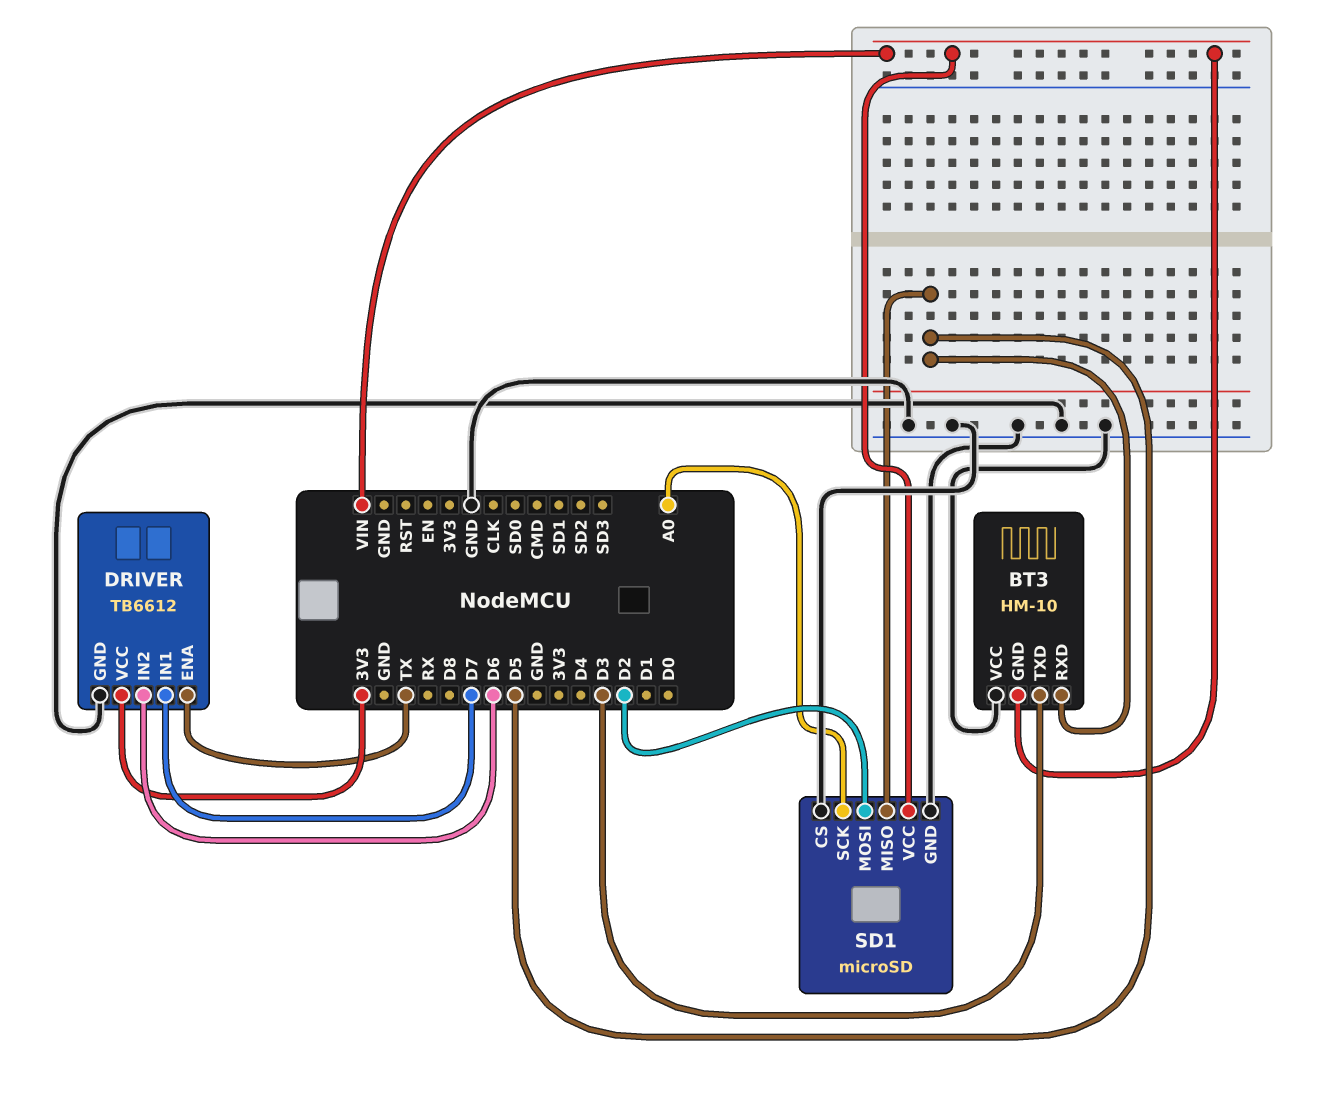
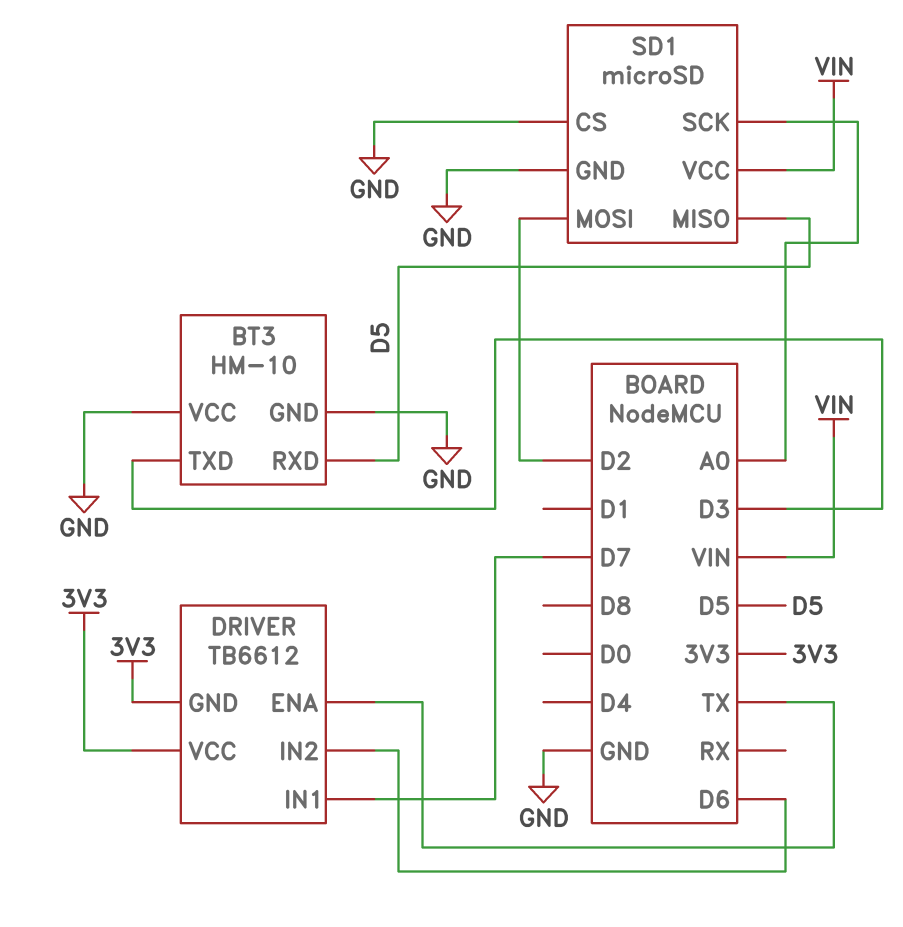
BT3 pin GND: VIN -> GND
DRIVER pin GND: GND -> 3V3

